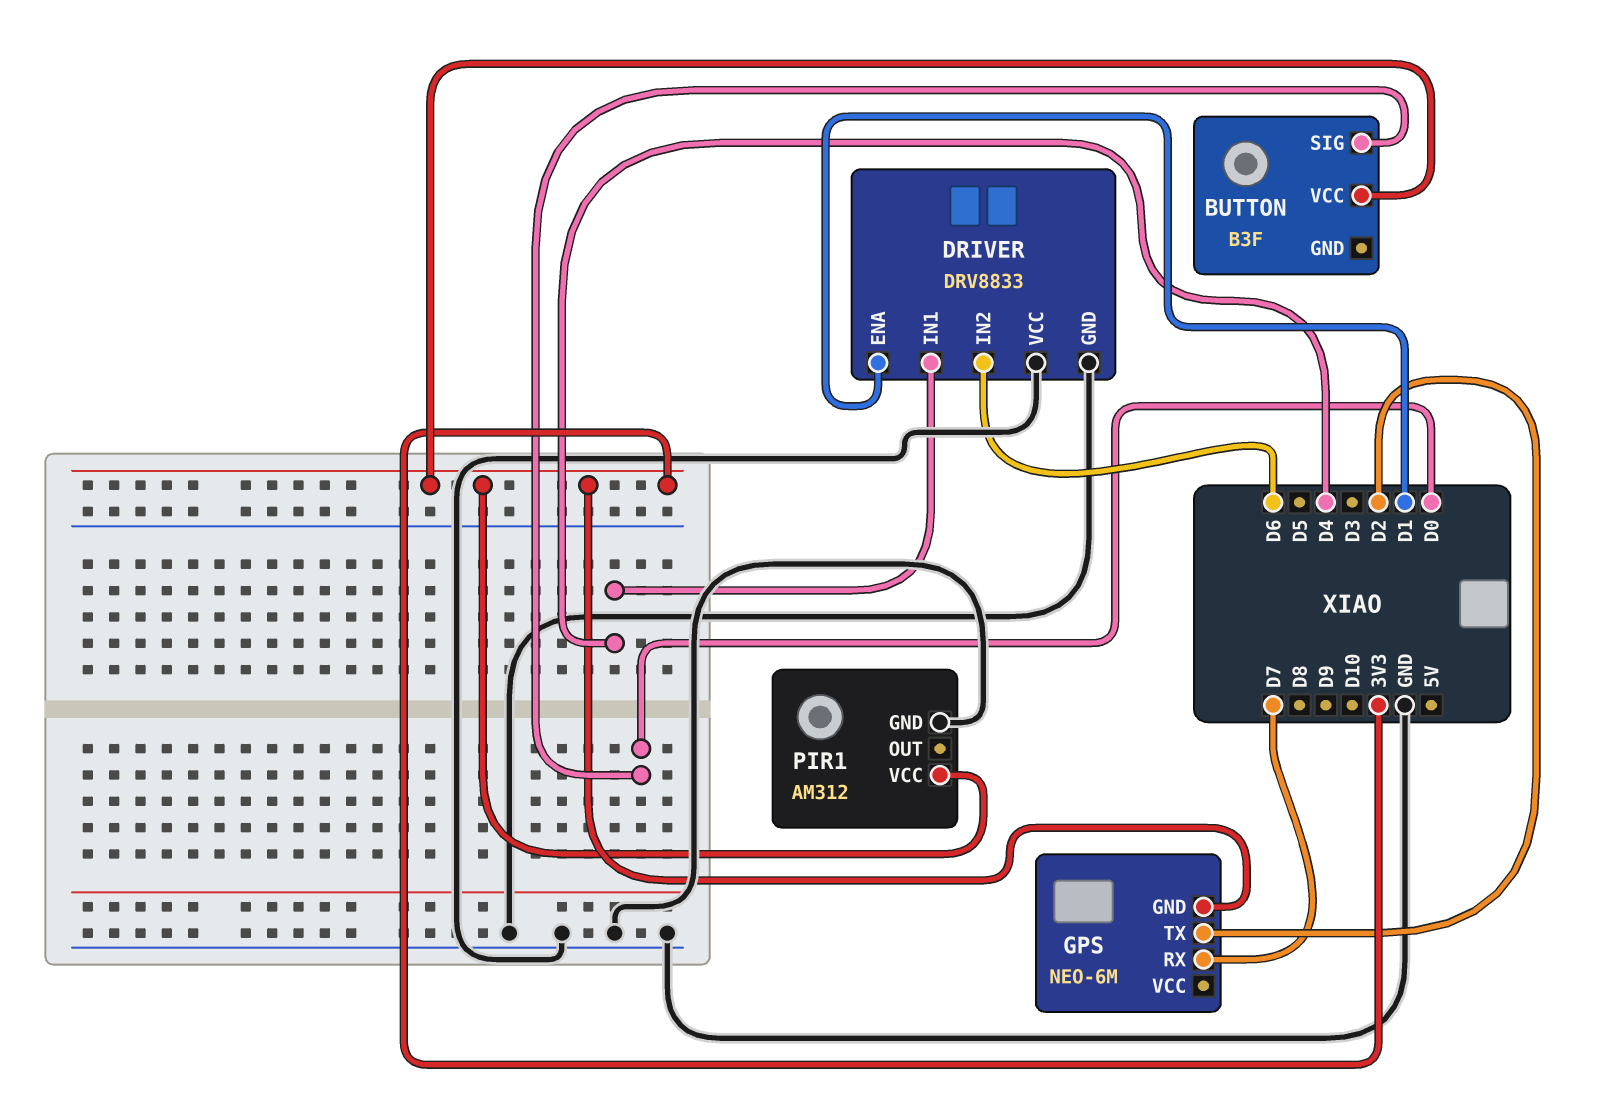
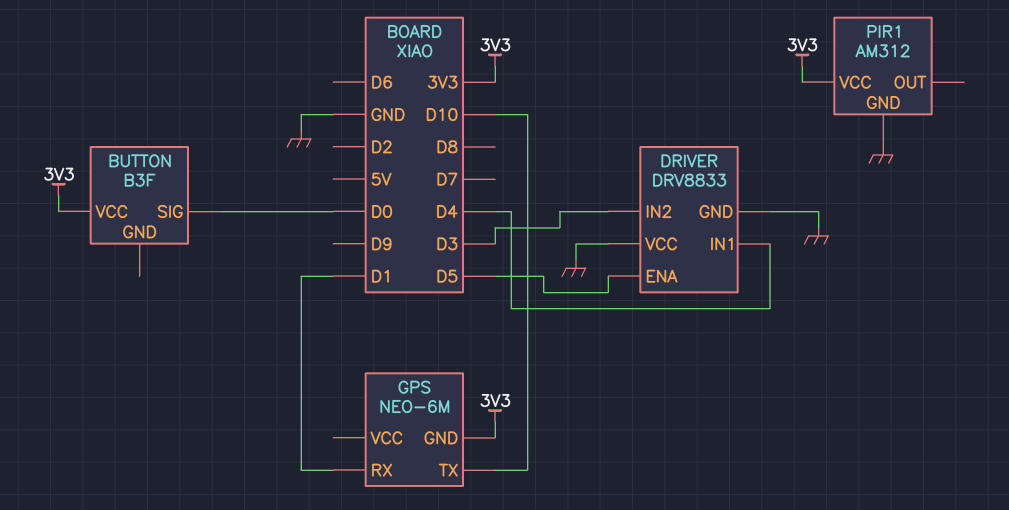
DRIVER pin ENA: D1 -> D5
DRIVER pin IN2: D6 -> D3
GPS pin RX: D7 -> D1
GPS pin TX: D2 -> D10

